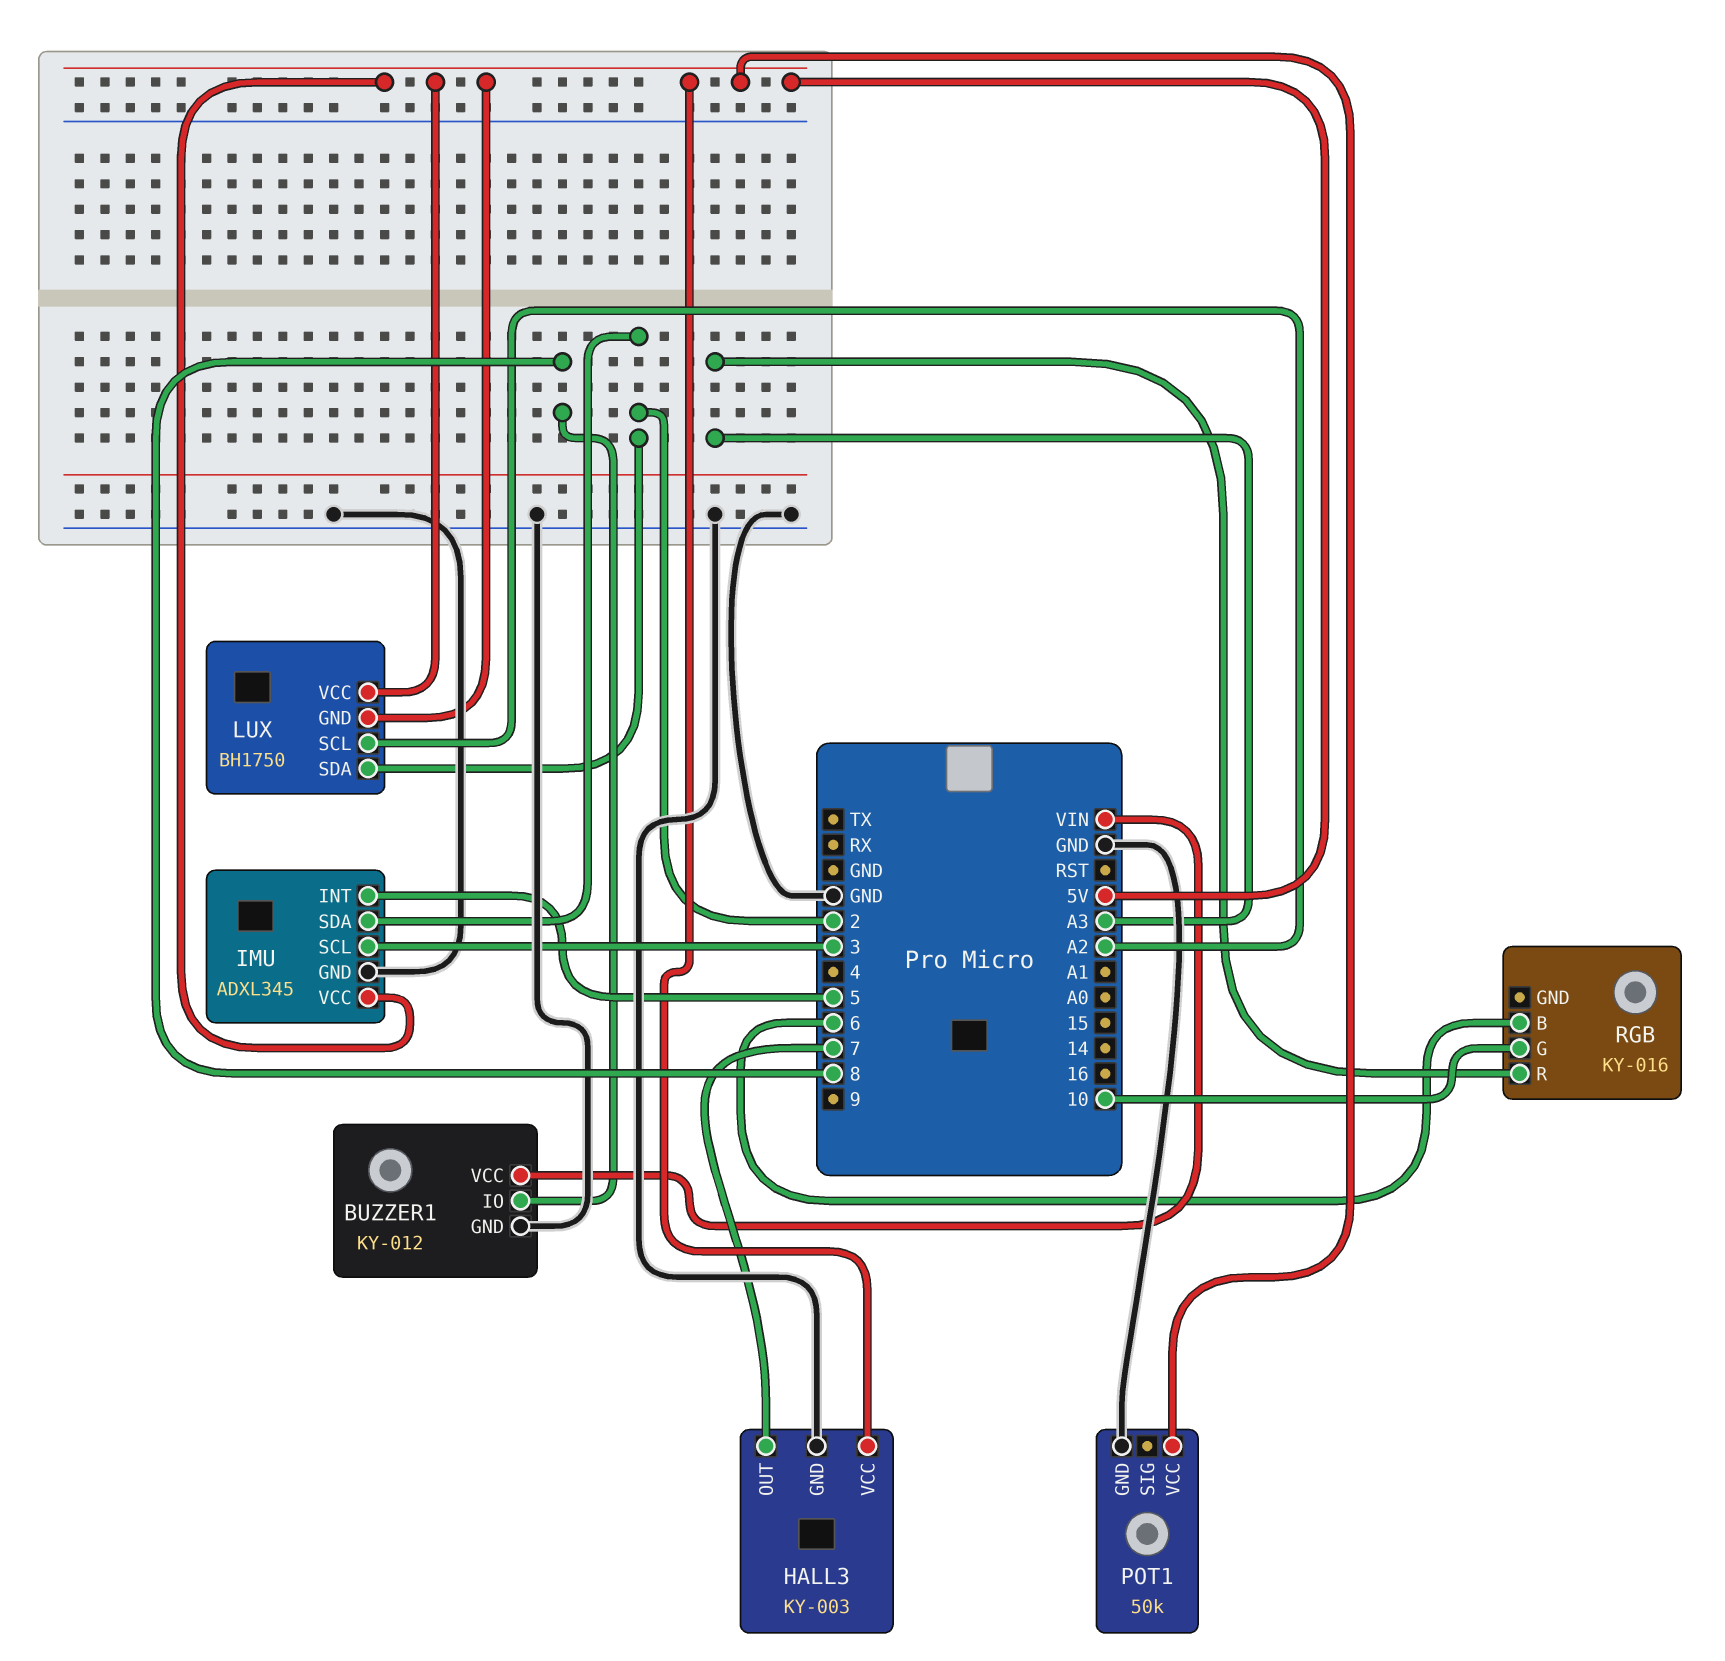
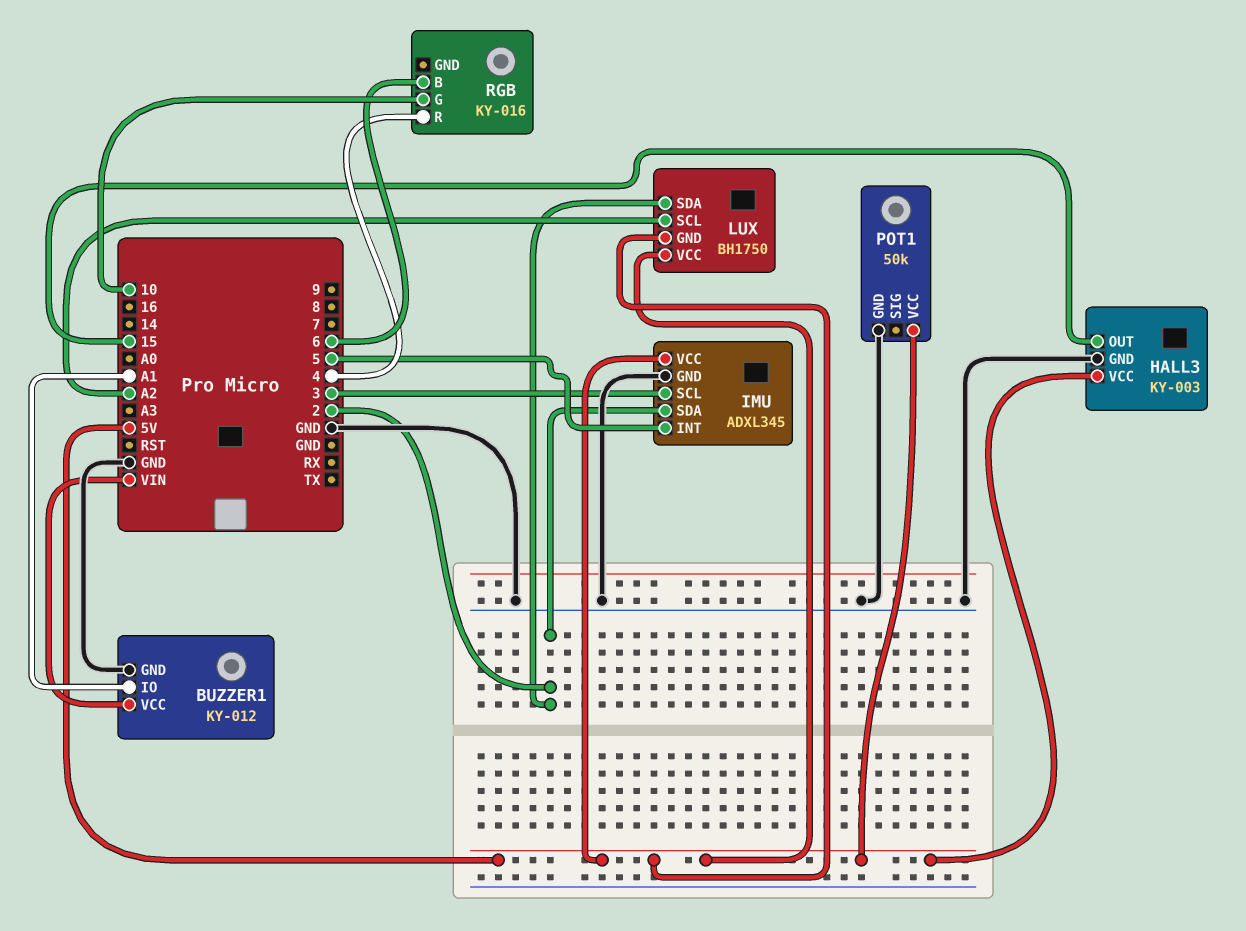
BUZZER1 pin IO: 8 -> A1
HALL3 pin OUT: 7 -> 15
RGB pin R: A3 -> 4

